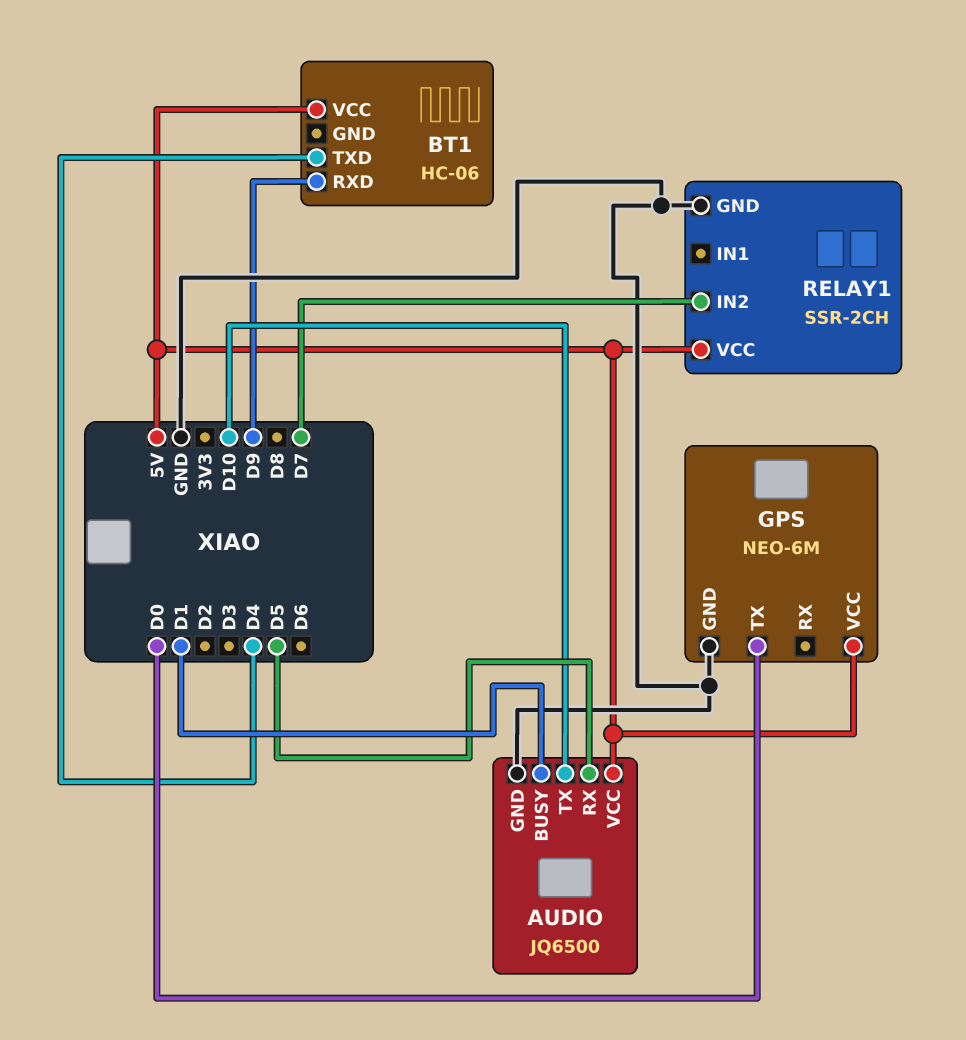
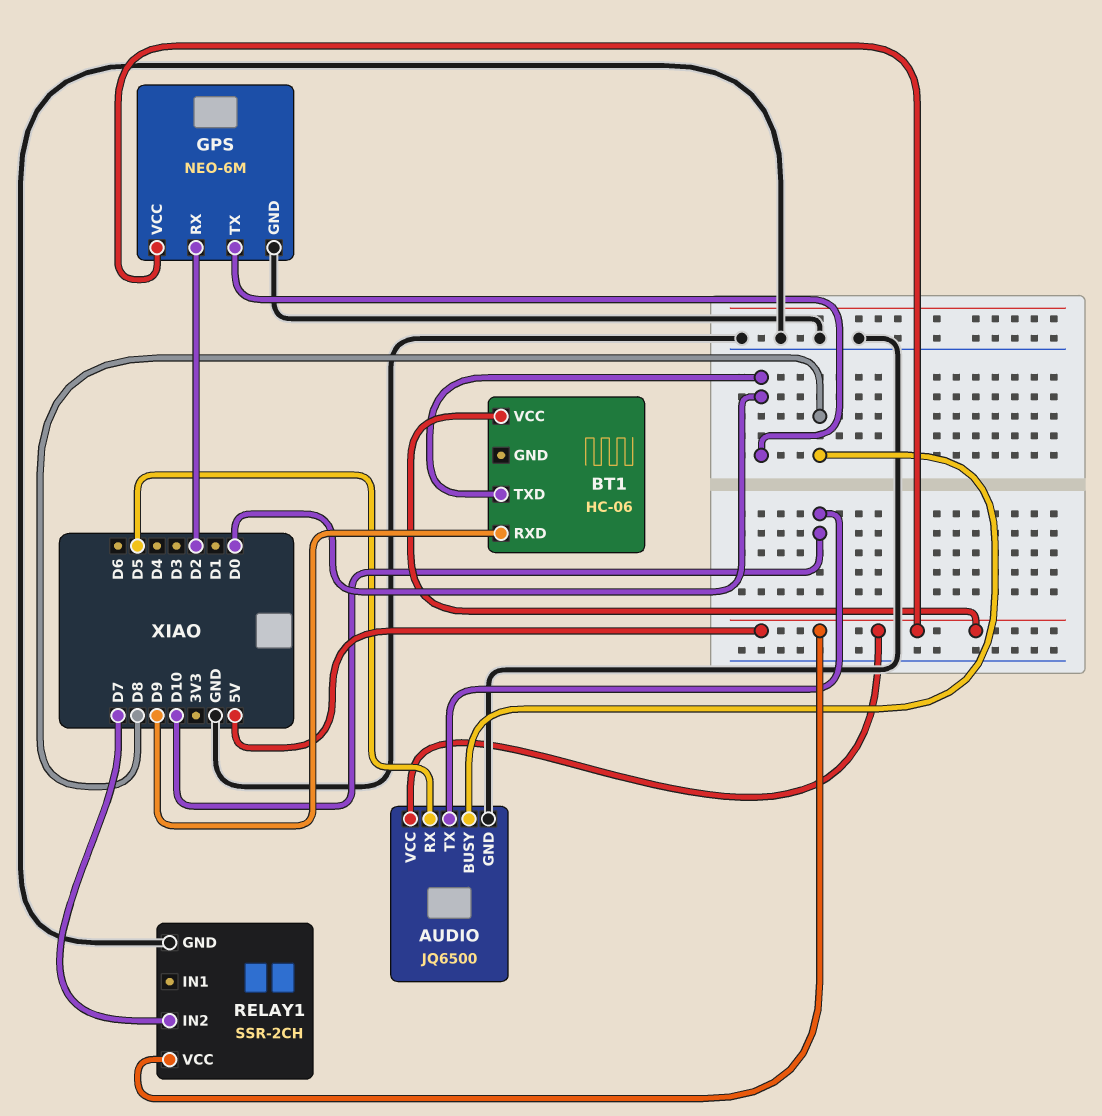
AUDIO pin BUSY: D1 -> D8
BT1 pin TXD: D4 -> D0
GPS pin RX: none -> D2

